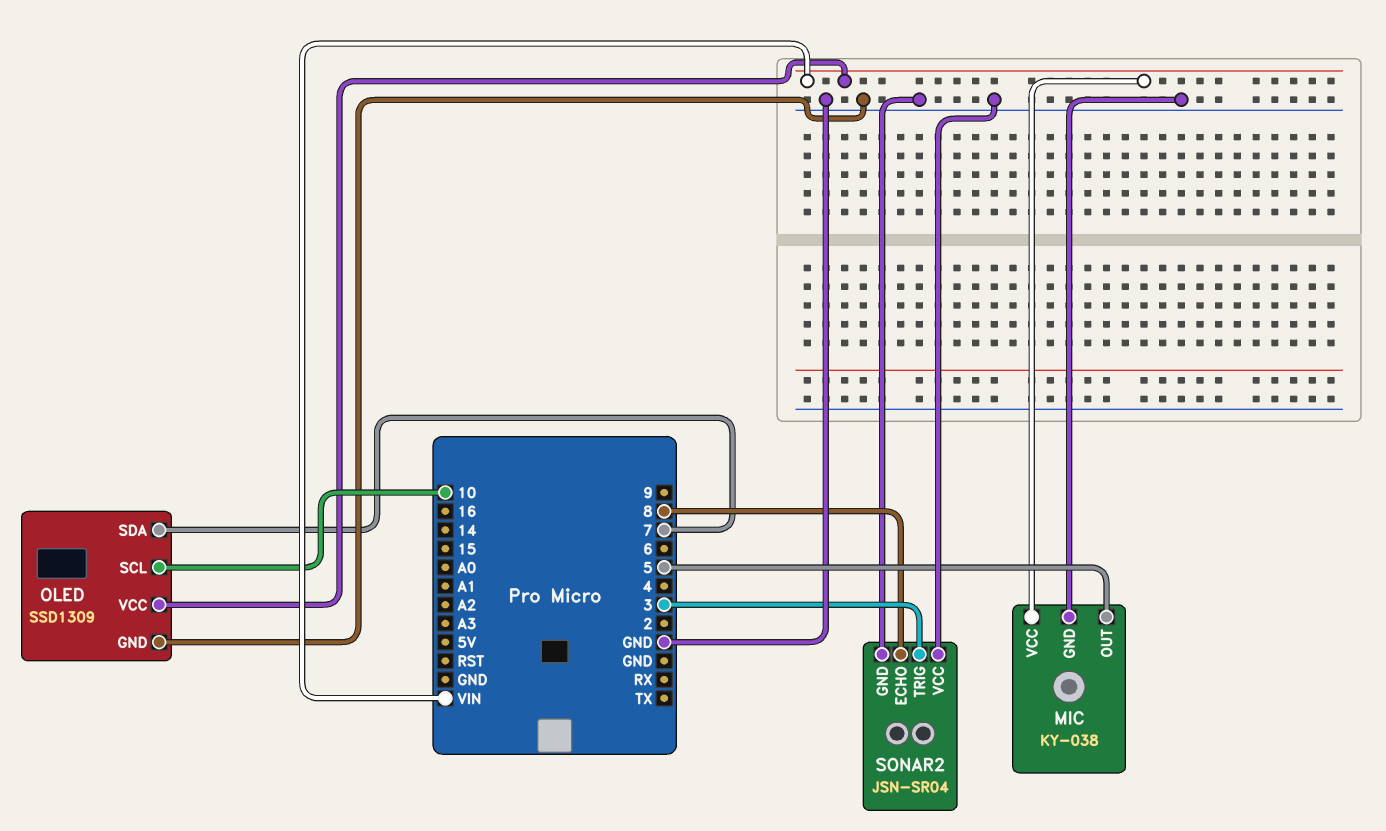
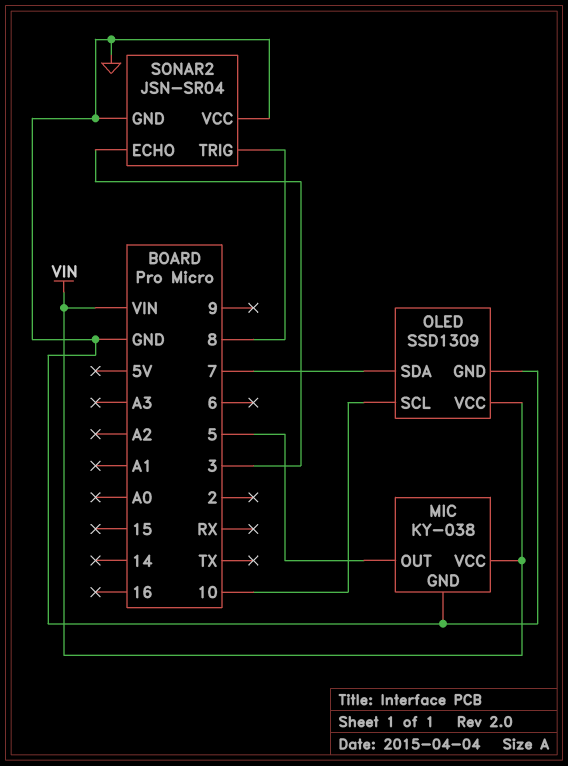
SONAR2 pin ECHO: 8 -> 3
SONAR2 pin TRIG: 3 -> 8

